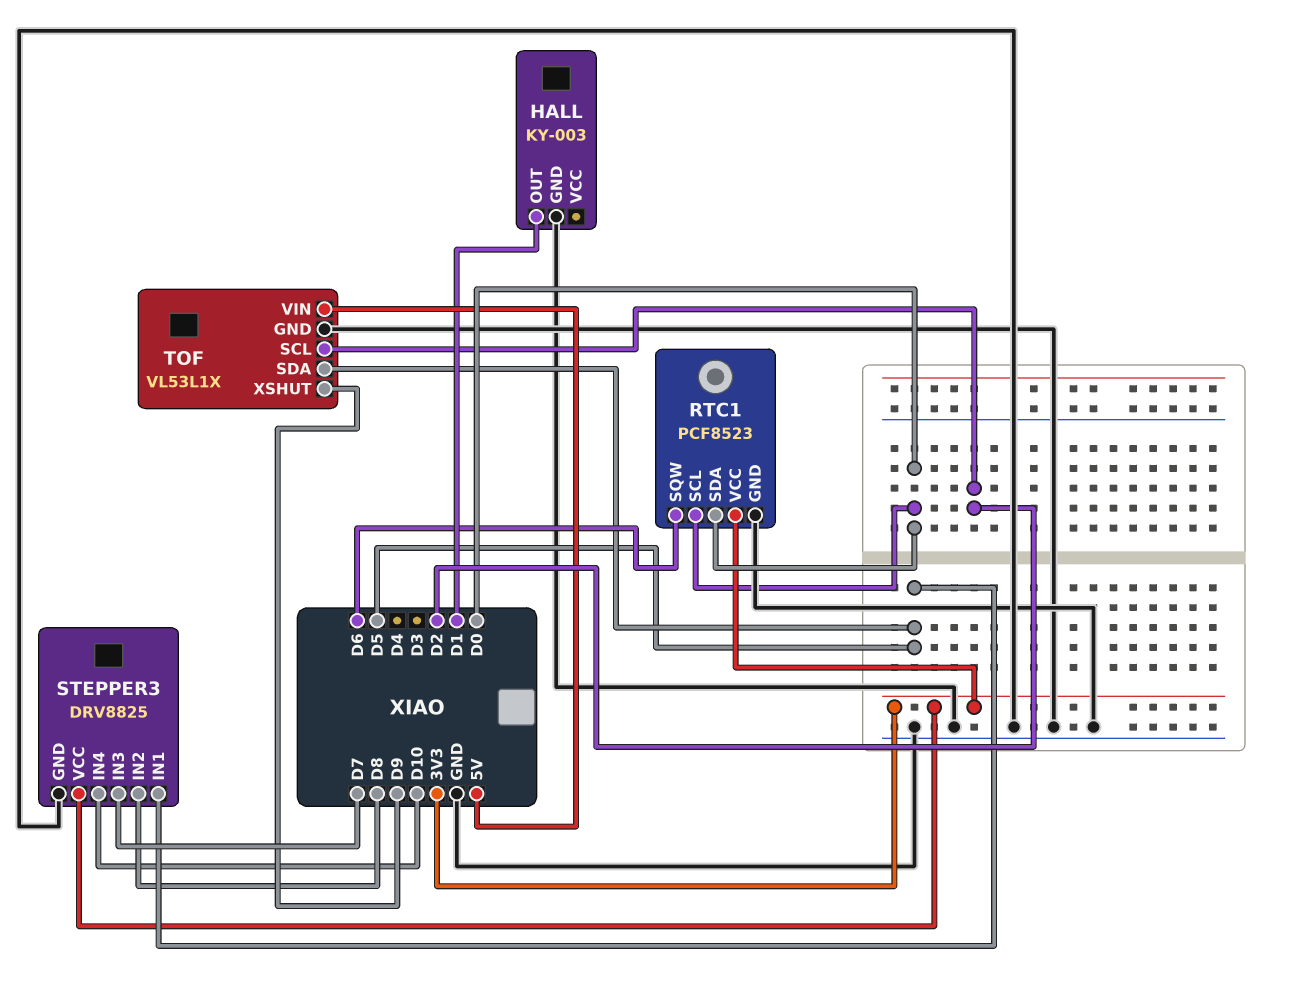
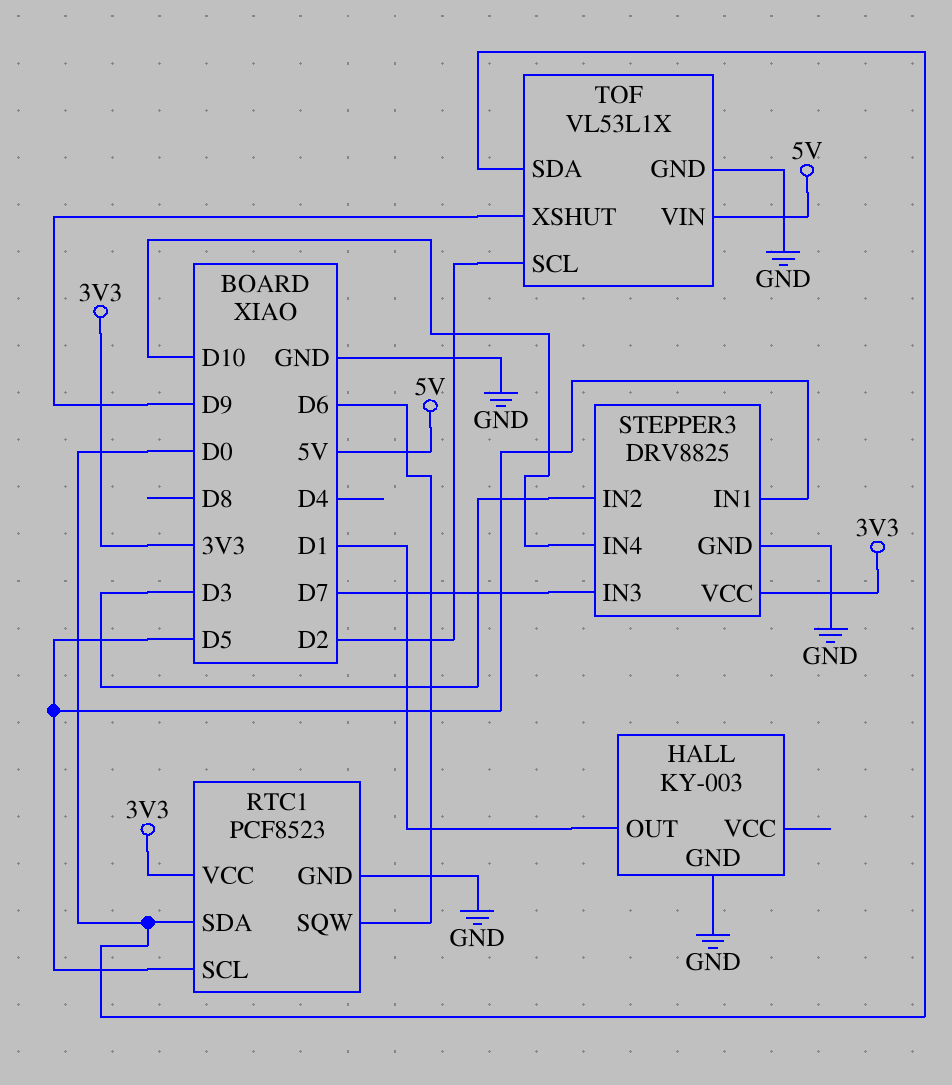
RTC1 pin SCL: D0 -> D5
STEPPER3 pin IN2: D8 -> D3
TOF pin SDA: D5 -> D0

